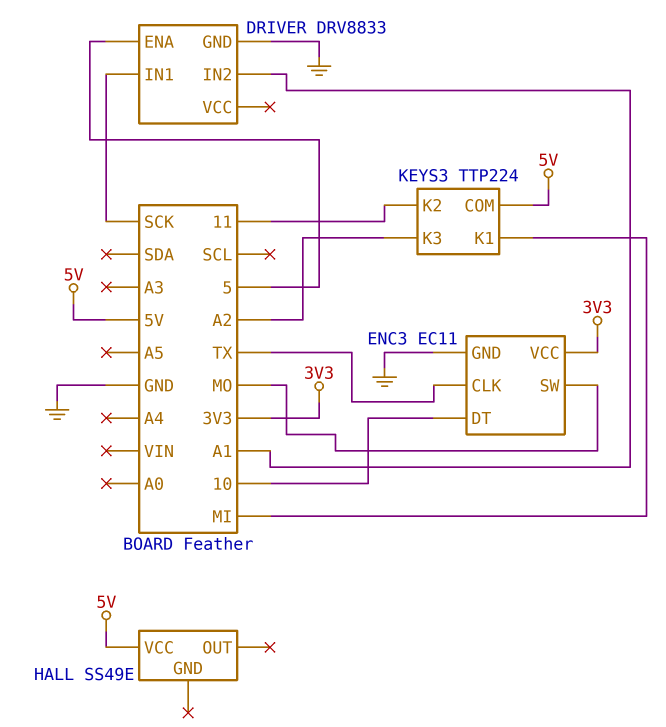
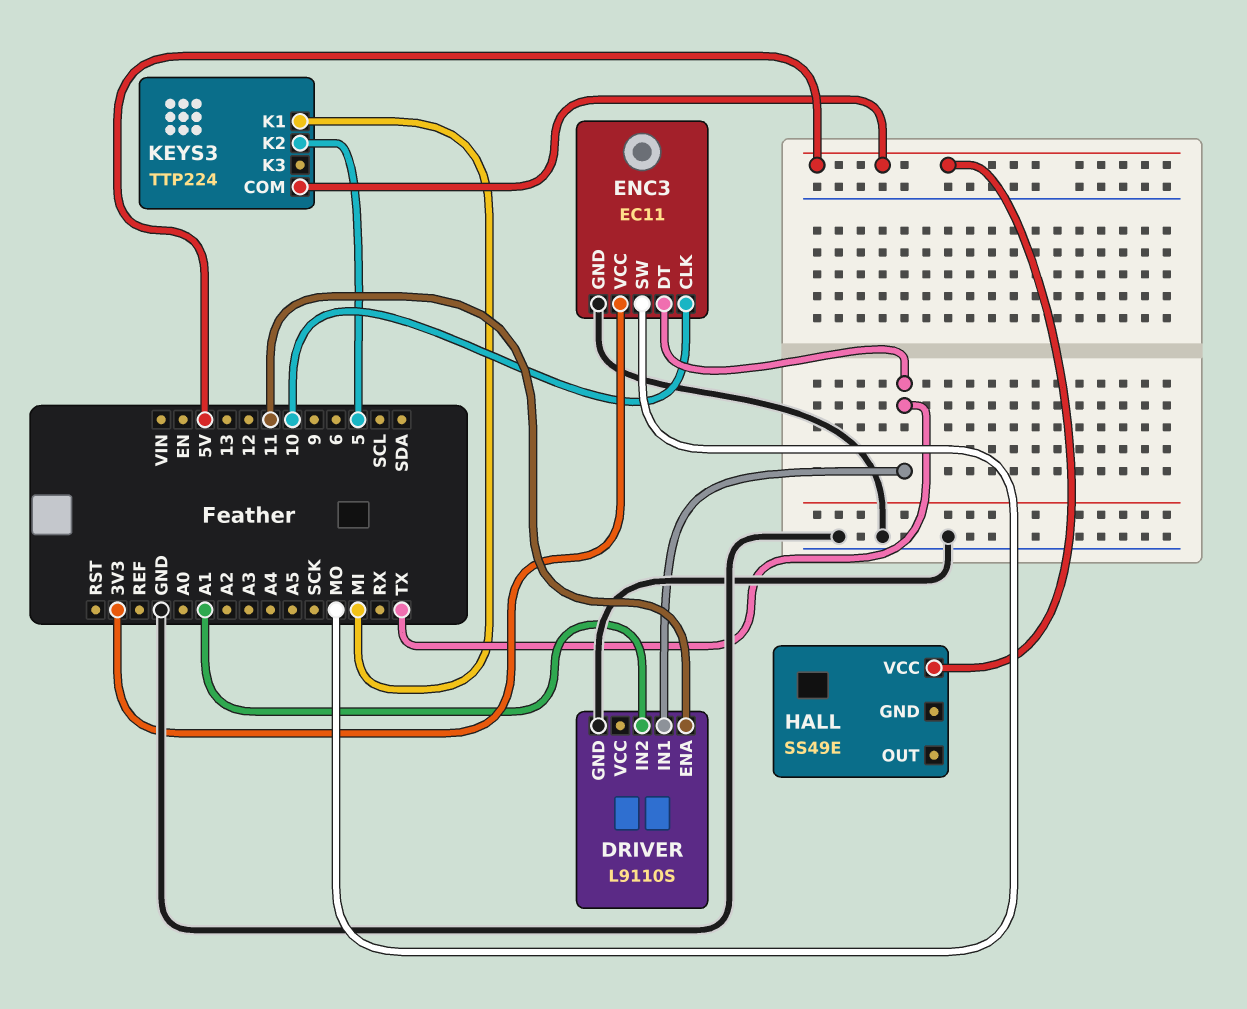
DRIVER: DRV8833 -> L9110S
DRIVER pin ENA: 5 -> 11
DRIVER pin IN1: SCK -> TX
ENC3 pin CLK: TX -> 10
ENC3 pin DT: 10 -> TX
KEYS3 pin K2: 11 -> 5
KEYS3 pin K3: A2 -> none

